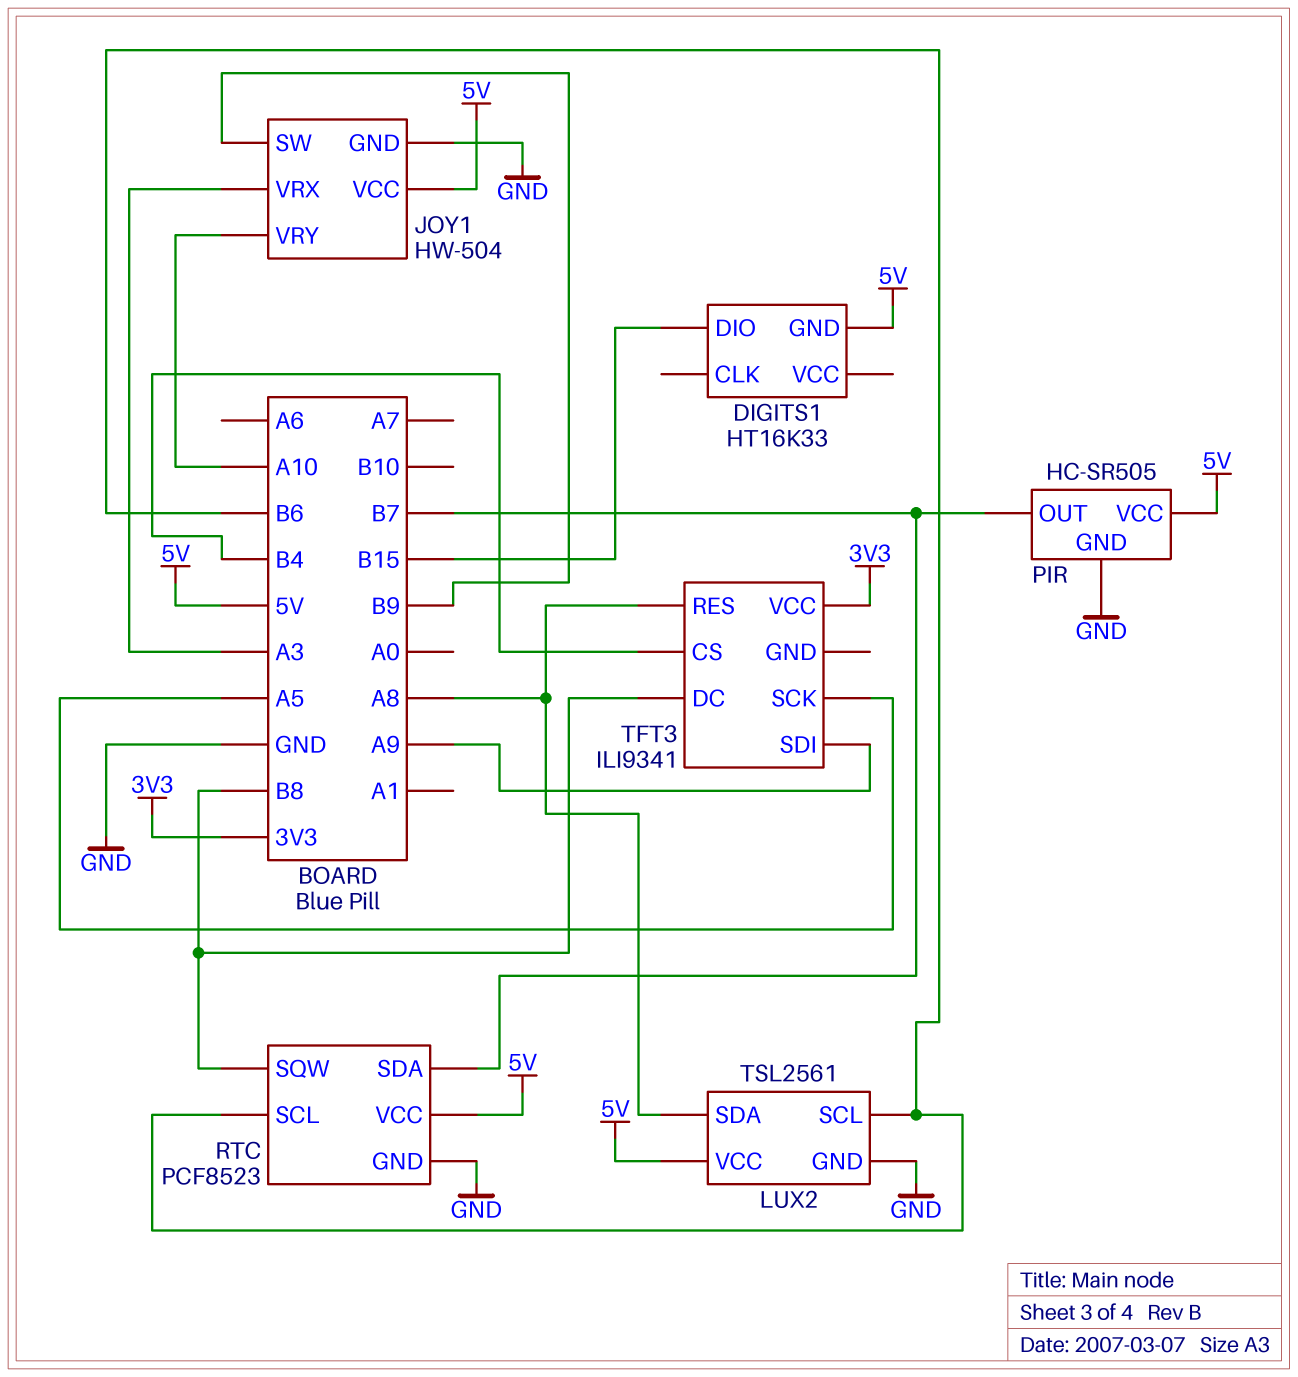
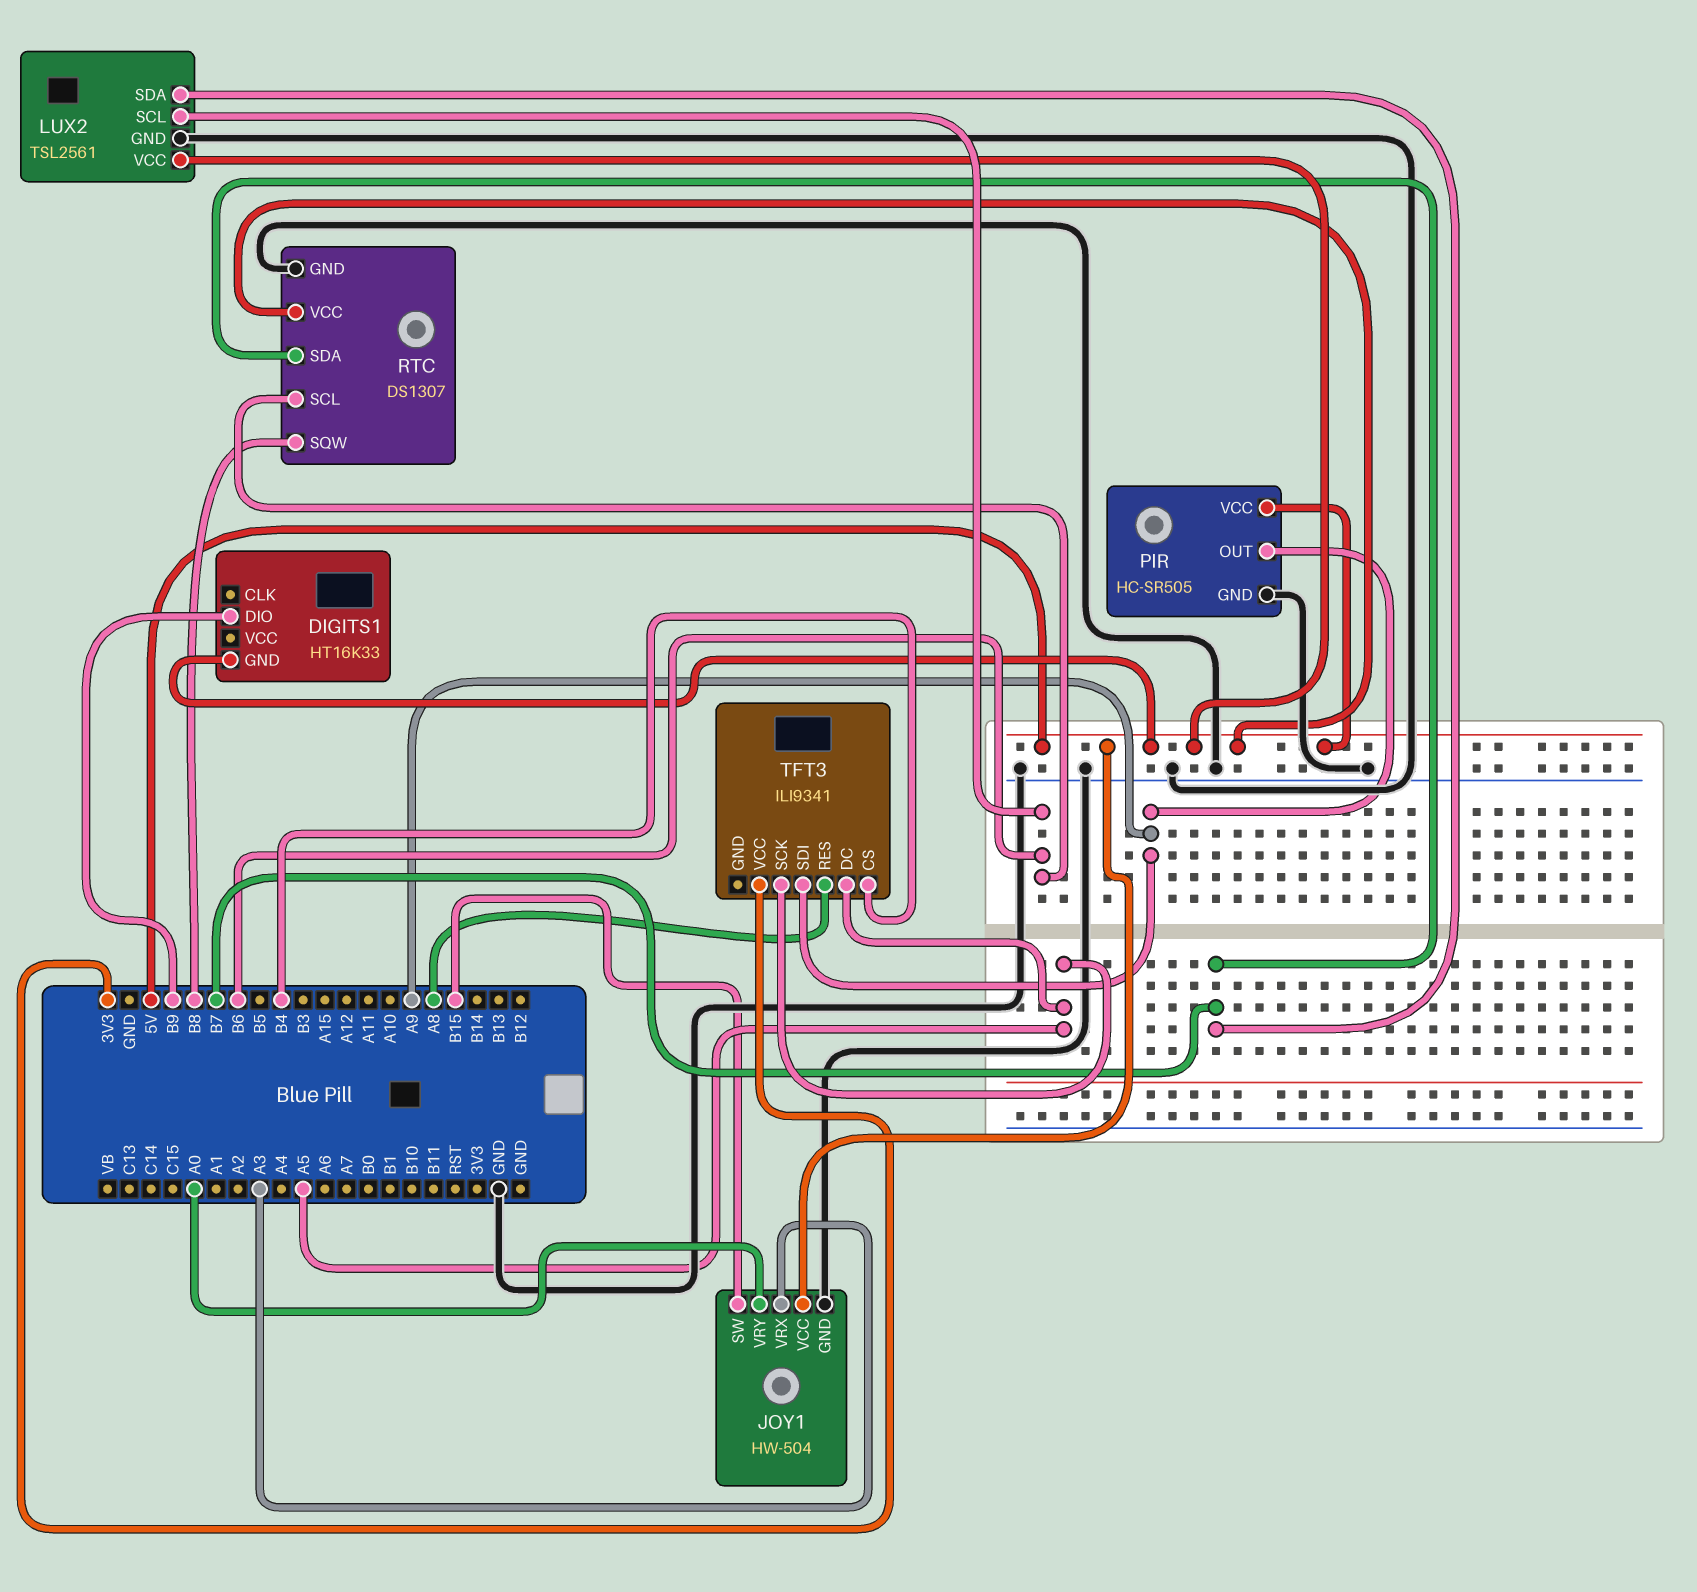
DIGITS1 pin DIO: B15 -> B9
JOY1 pin SW: B9 -> B15
JOY1 pin VRY: A10 -> A0
LUX2 pin SDA: A8 -> B7
PIR pin OUT: B7 -> A9
RTC: PCF8523 -> DS1307
TFT3 pin DC: B8 -> A5

